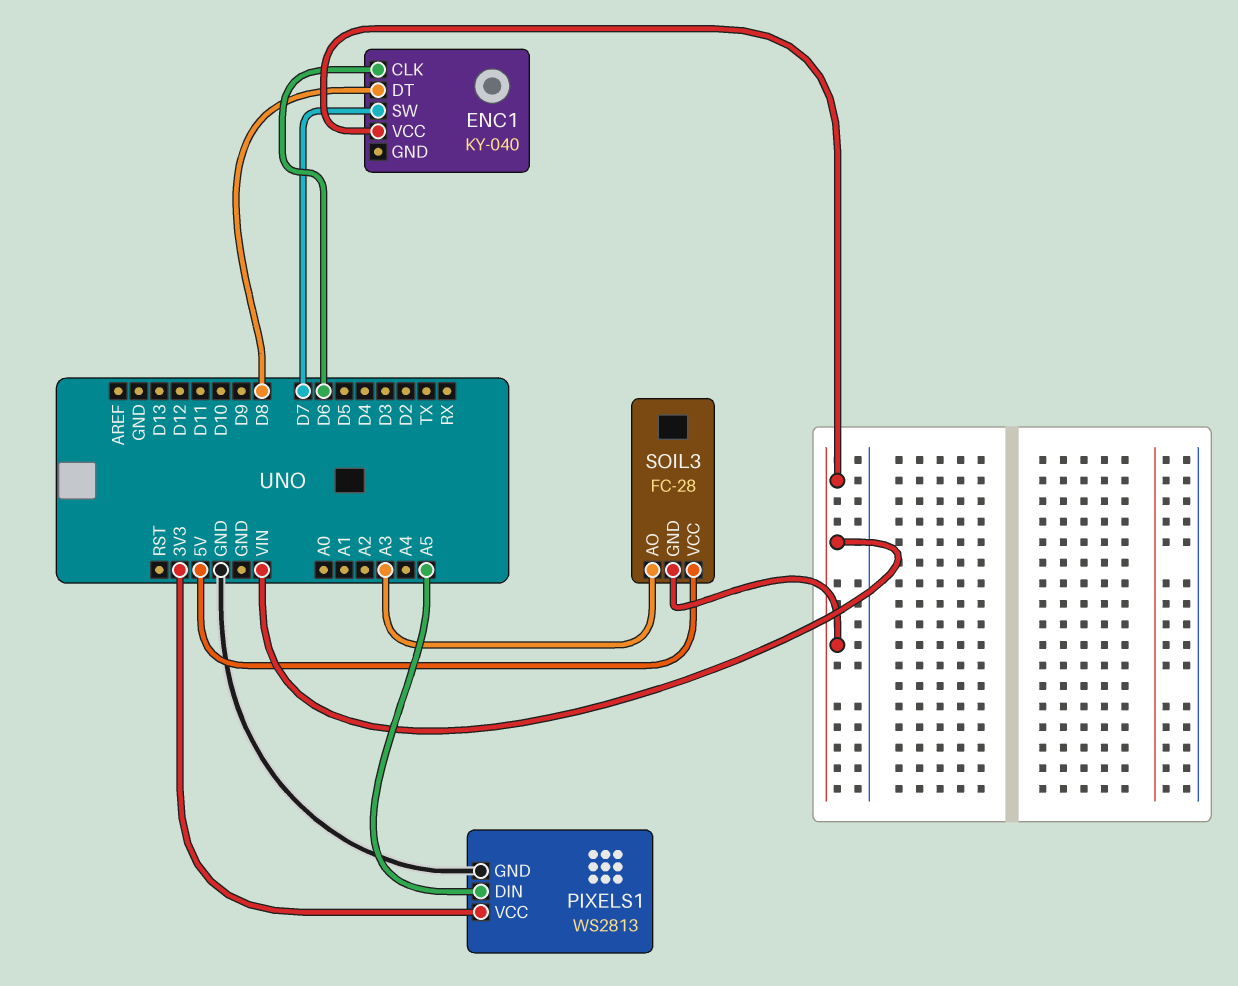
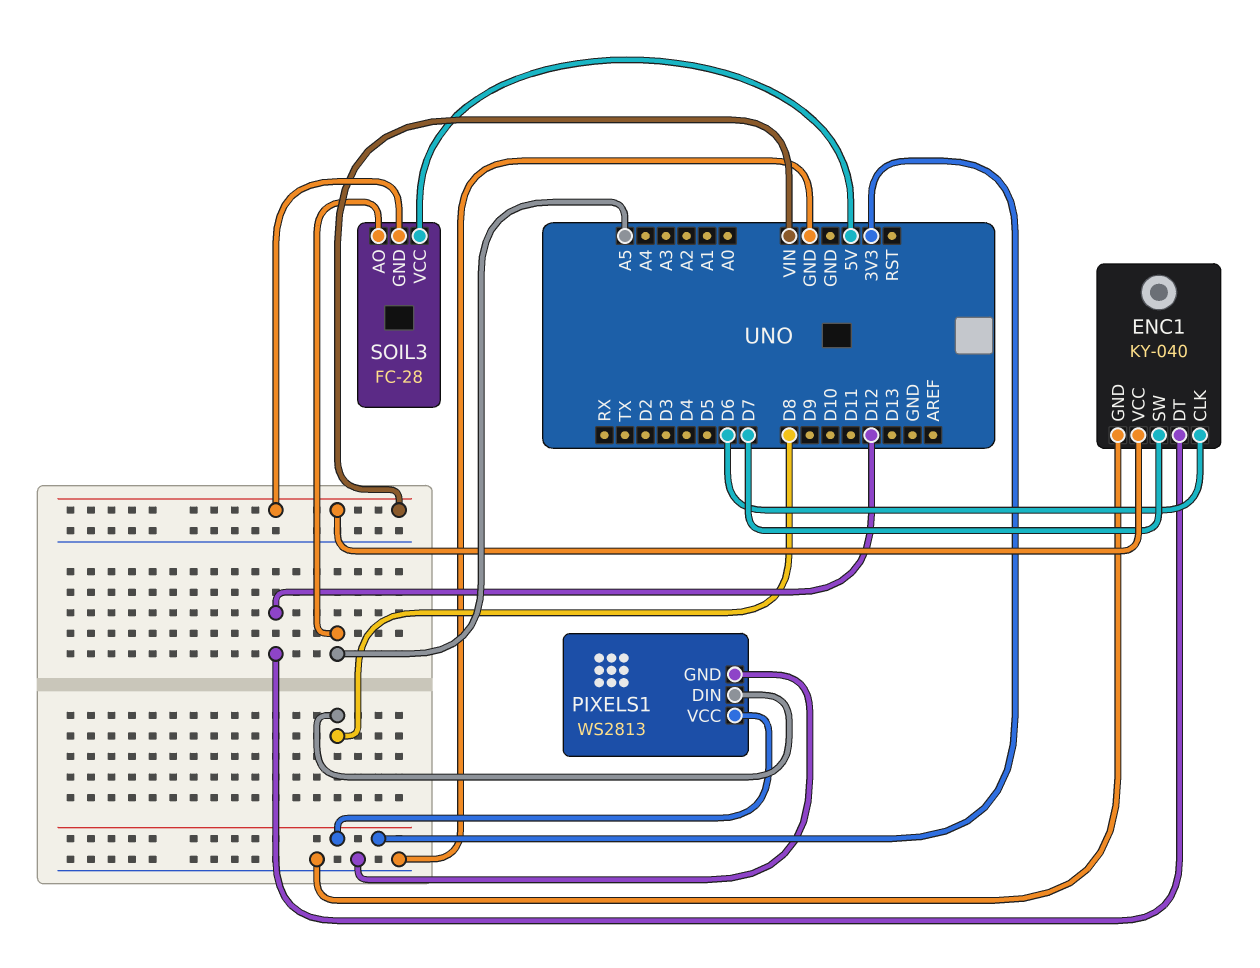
ENC1 pin DT: D8 -> D12
ENC1 pin GND: none -> GND
PIXELS1 pin DIN: A5 -> D8
SOIL3 pin AO: A3 -> A5

